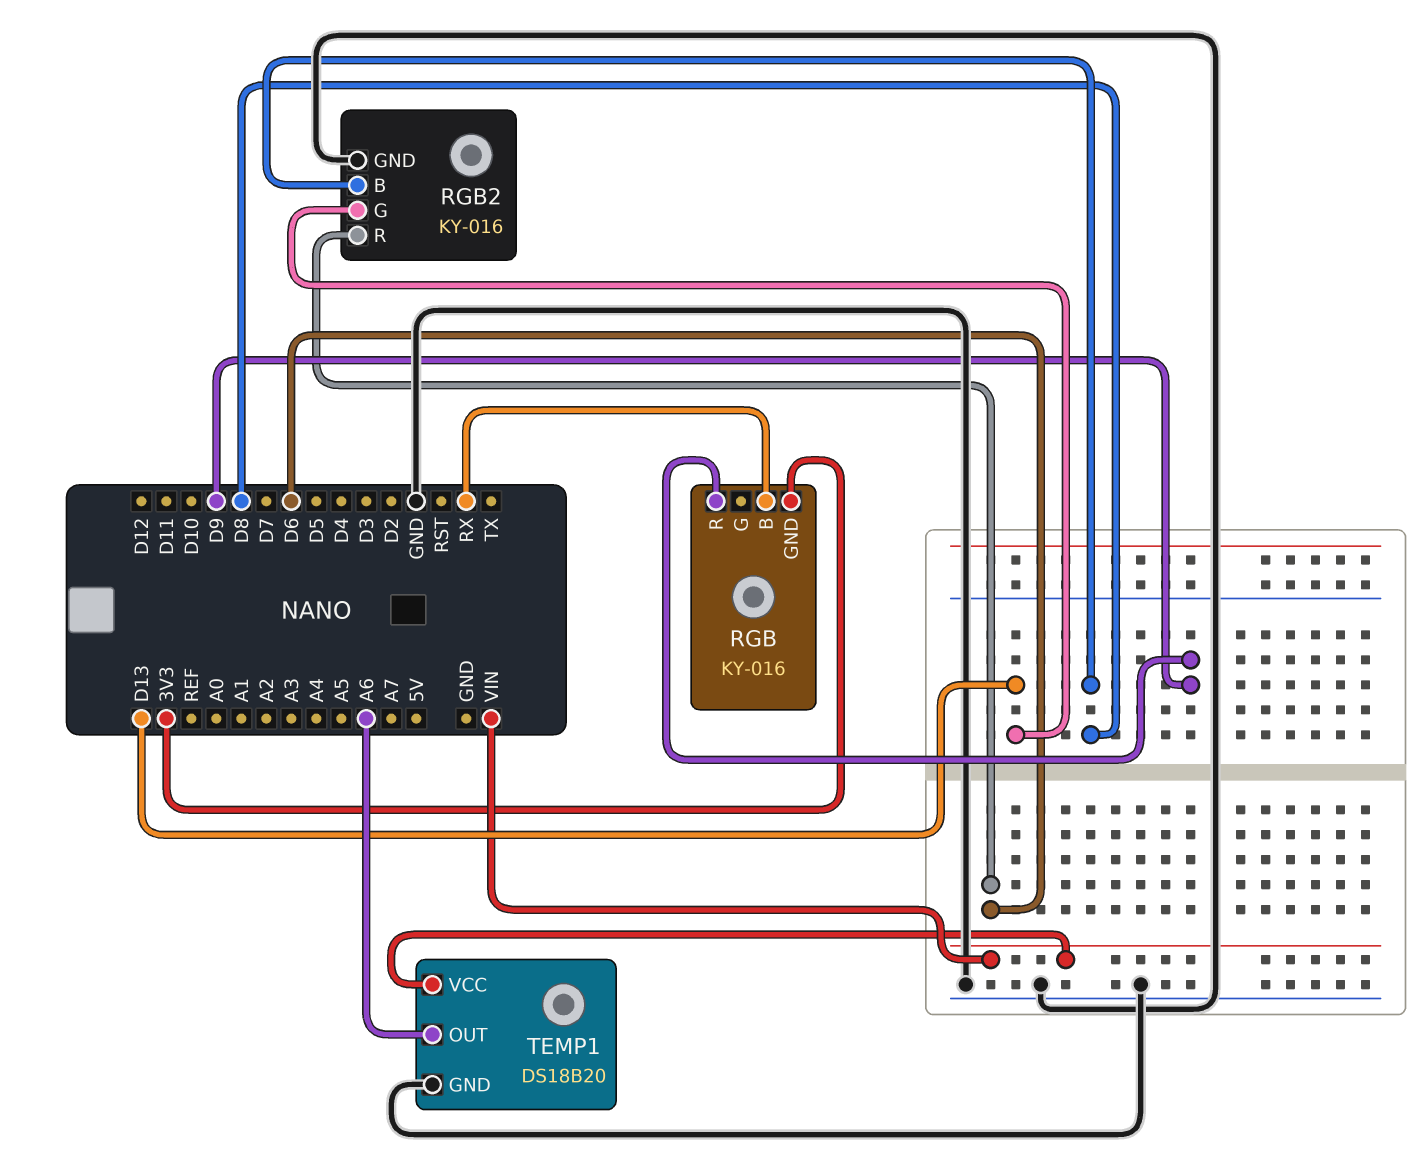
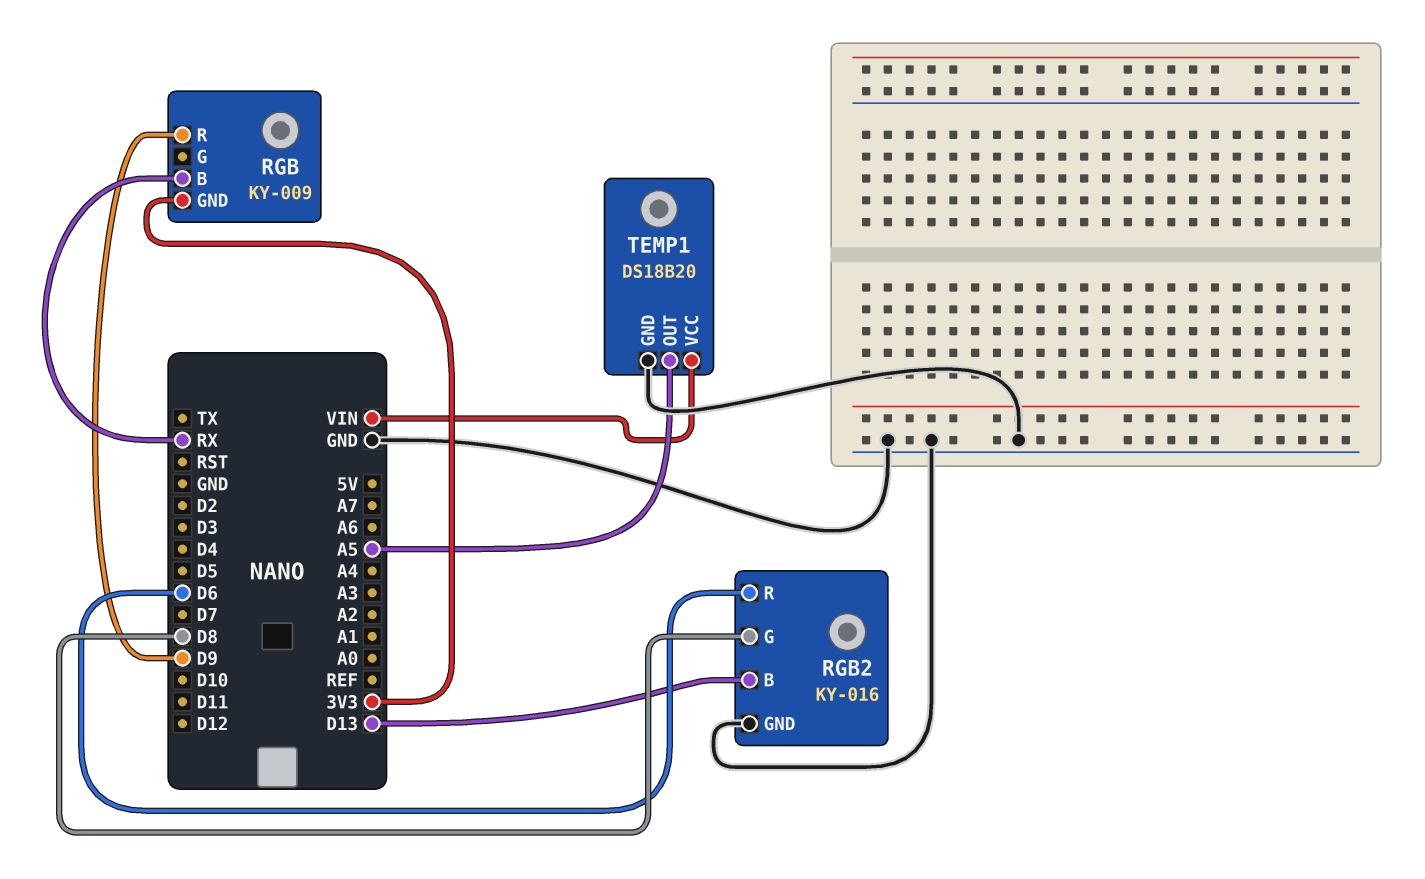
RGB: KY-016 -> KY-009
RGB2 pin B: D8 -> D13
RGB2 pin G: D13 -> D8
TEMP1 pin OUT: A6 -> A5

